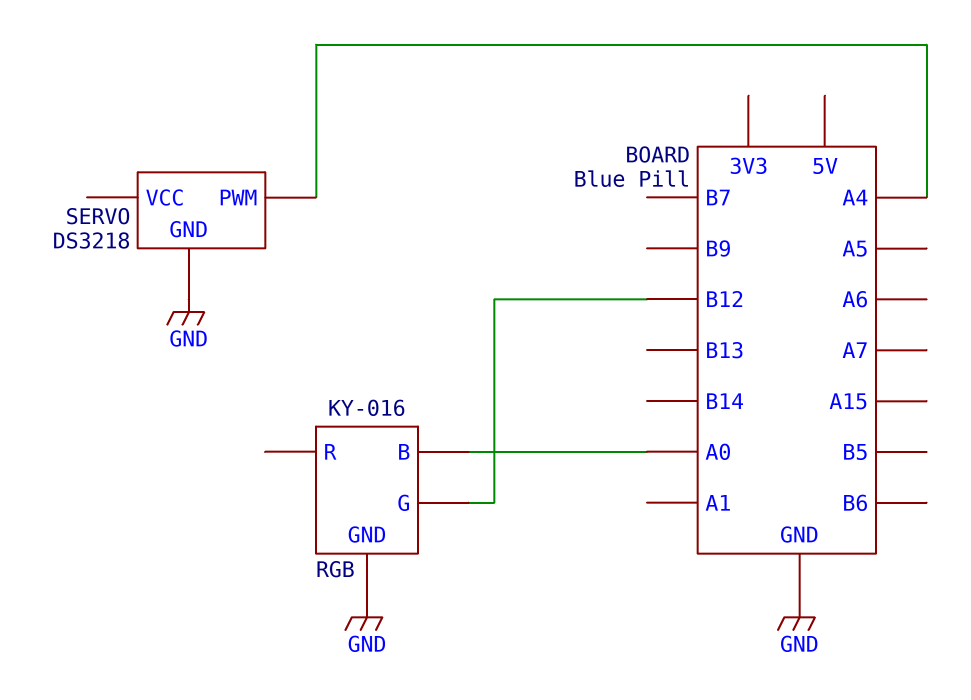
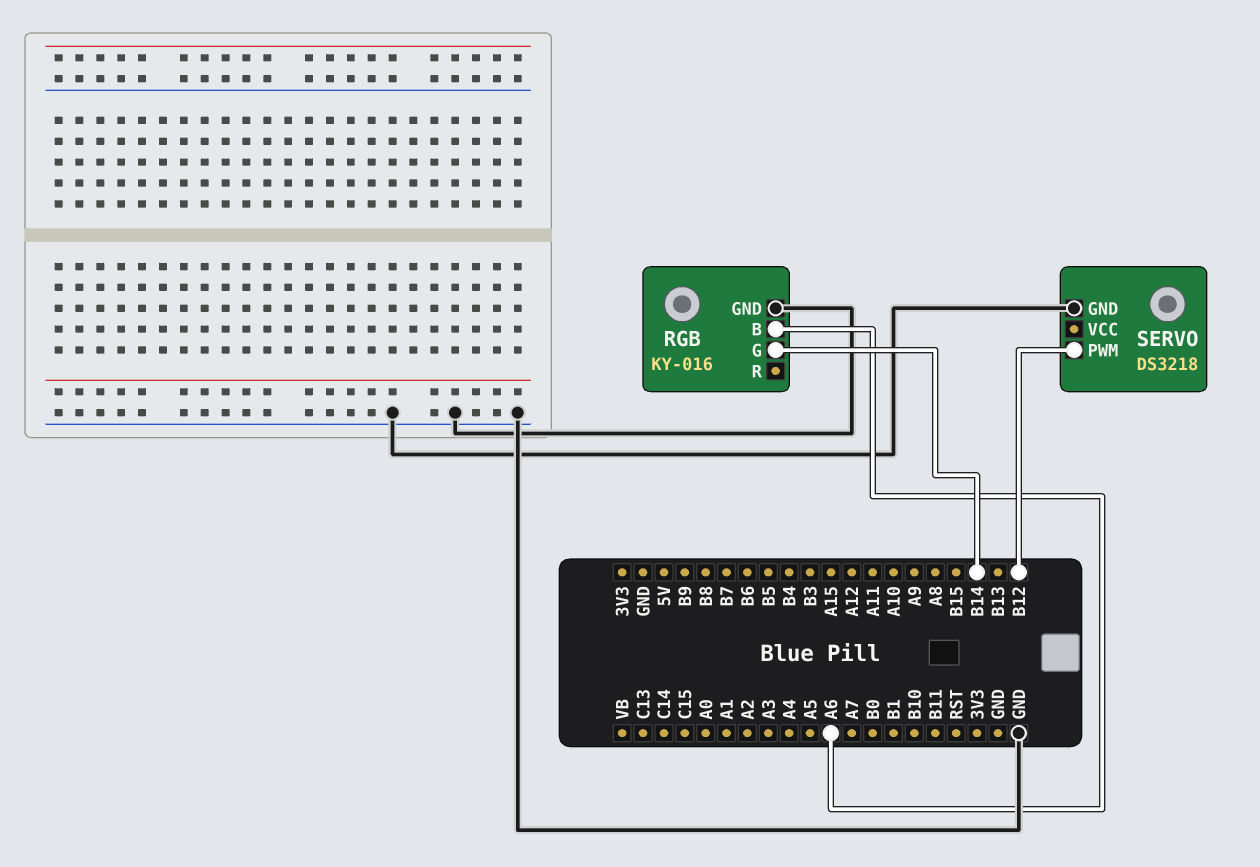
RGB pin B: A0 -> A6
RGB pin G: B12 -> B14
SERVO pin PWM: A4 -> B12

